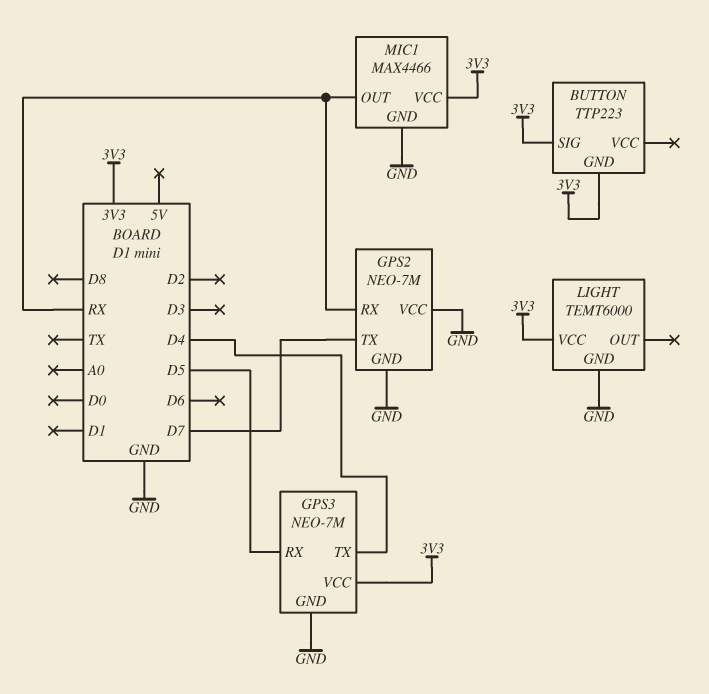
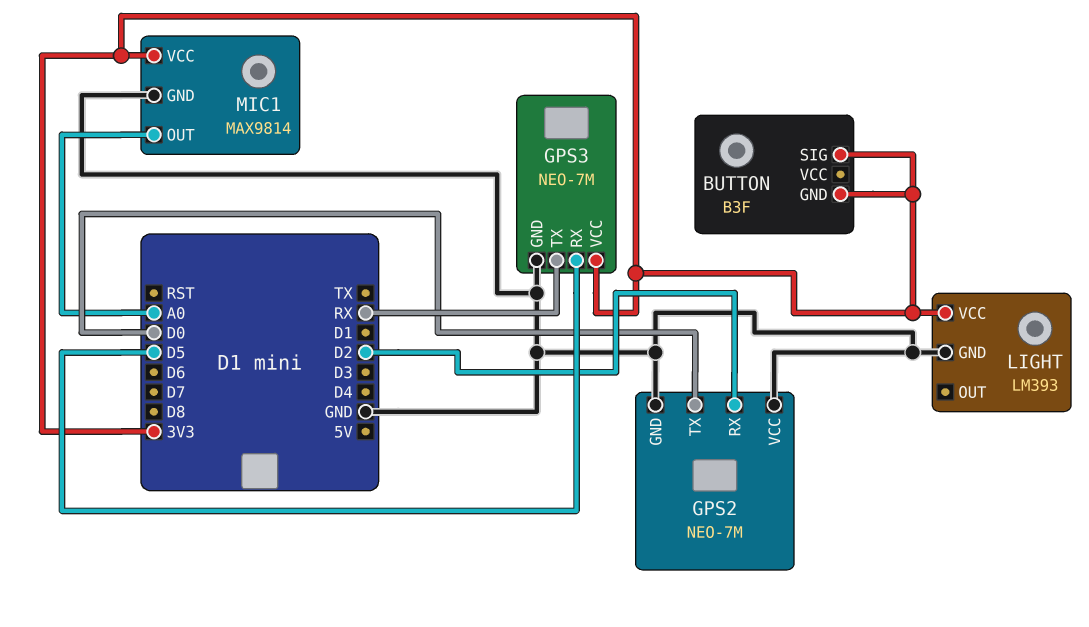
BUTTON: TTP223 -> B3F
GPS2 pin RX: RX -> D2
GPS2 pin TX: D7 -> D0
GPS3 pin TX: D4 -> RX
LIGHT: TEMT6000 -> LM393
MIC1: MAX4466 -> MAX9814
MIC1 pin OUT: RX -> A0

